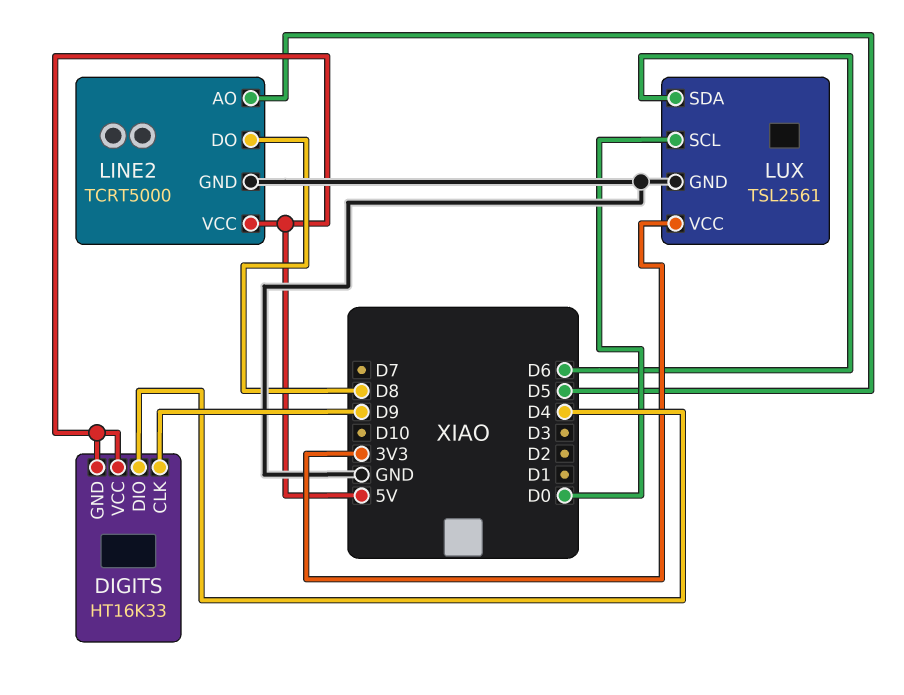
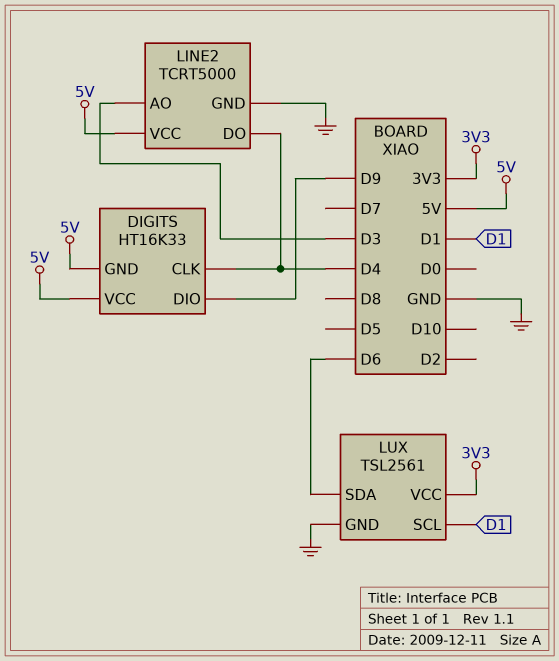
DIGITS pin CLK: D9 -> D4
DIGITS pin DIO: D4 -> D9
LINE2 pin AO: D5 -> D3
LINE2 pin DO: D8 -> D4
LUX pin SCL: D0 -> D1

